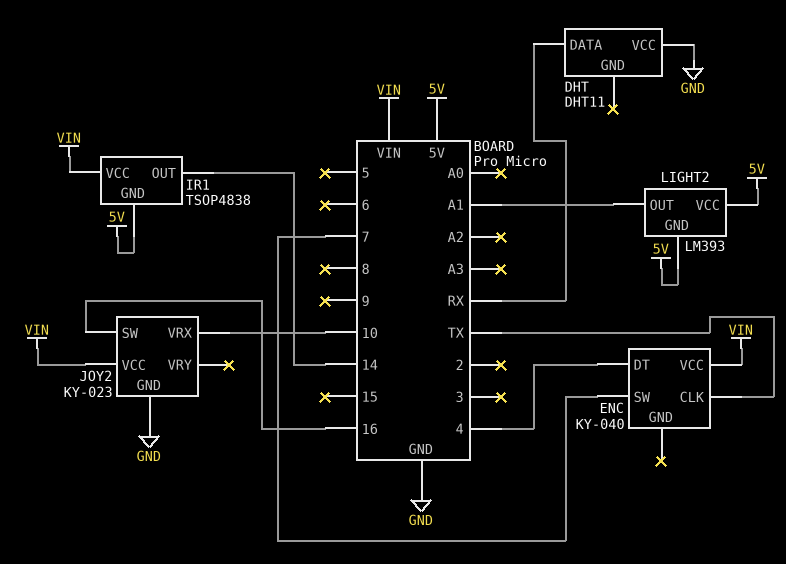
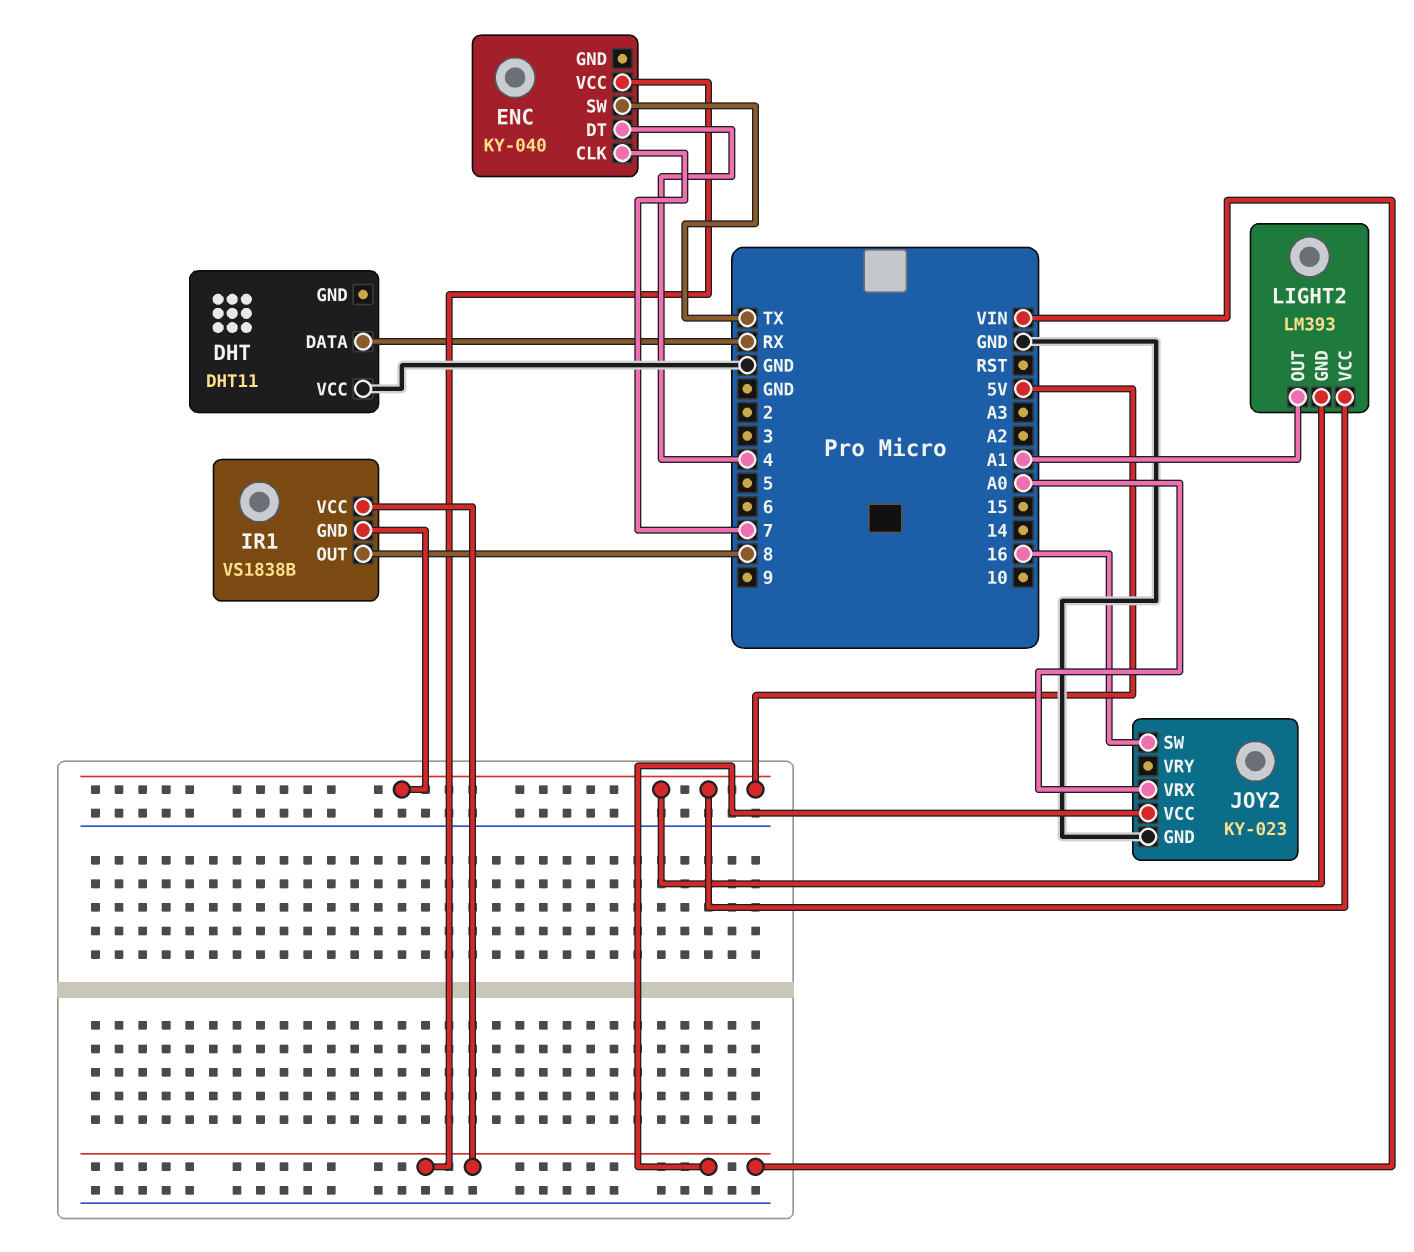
ENC pin CLK: TX -> 7
ENC pin SW: 7 -> TX
IR1: TSOP4838 -> VS1838B
IR1 pin OUT: 14 -> 8
JOY2 pin VRX: 10 -> A0

